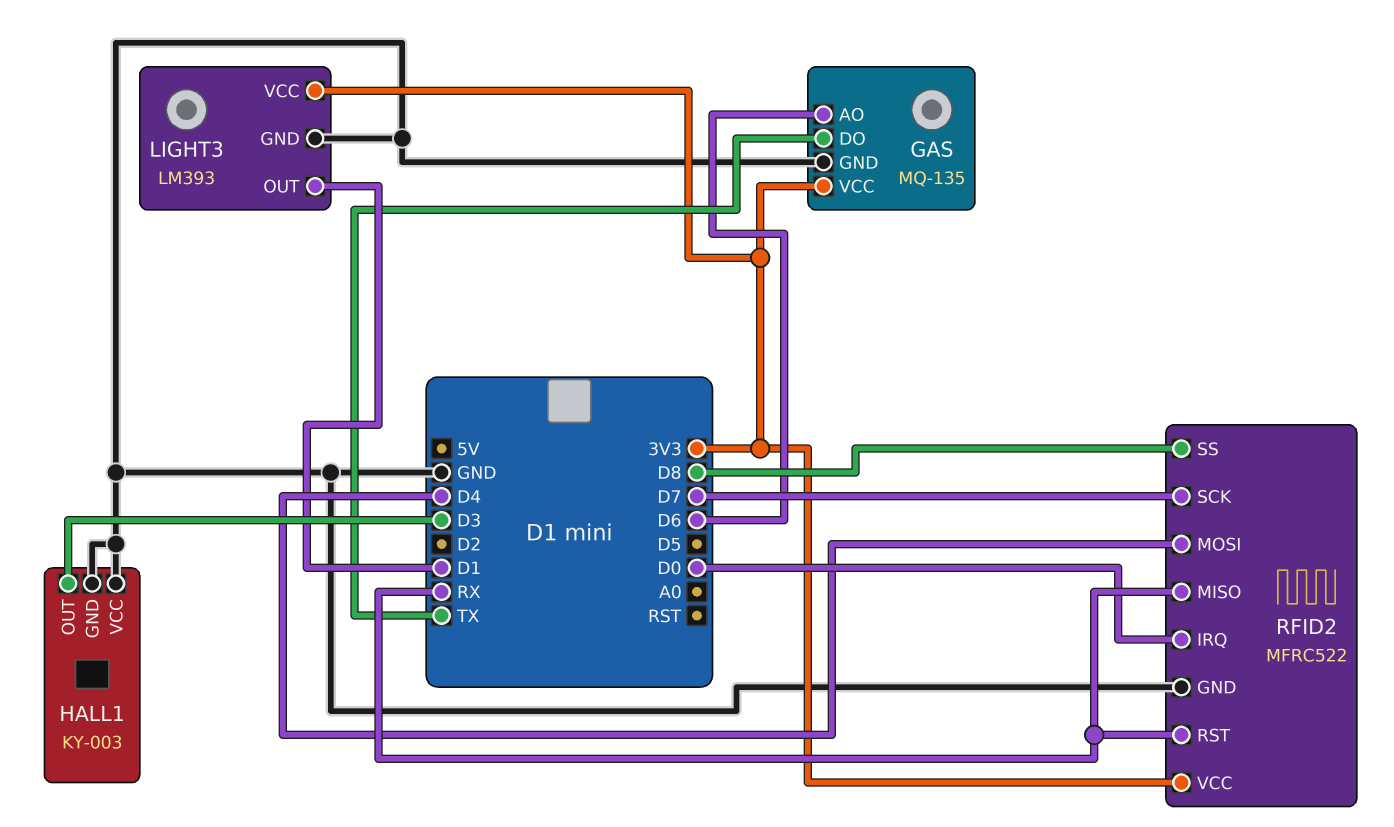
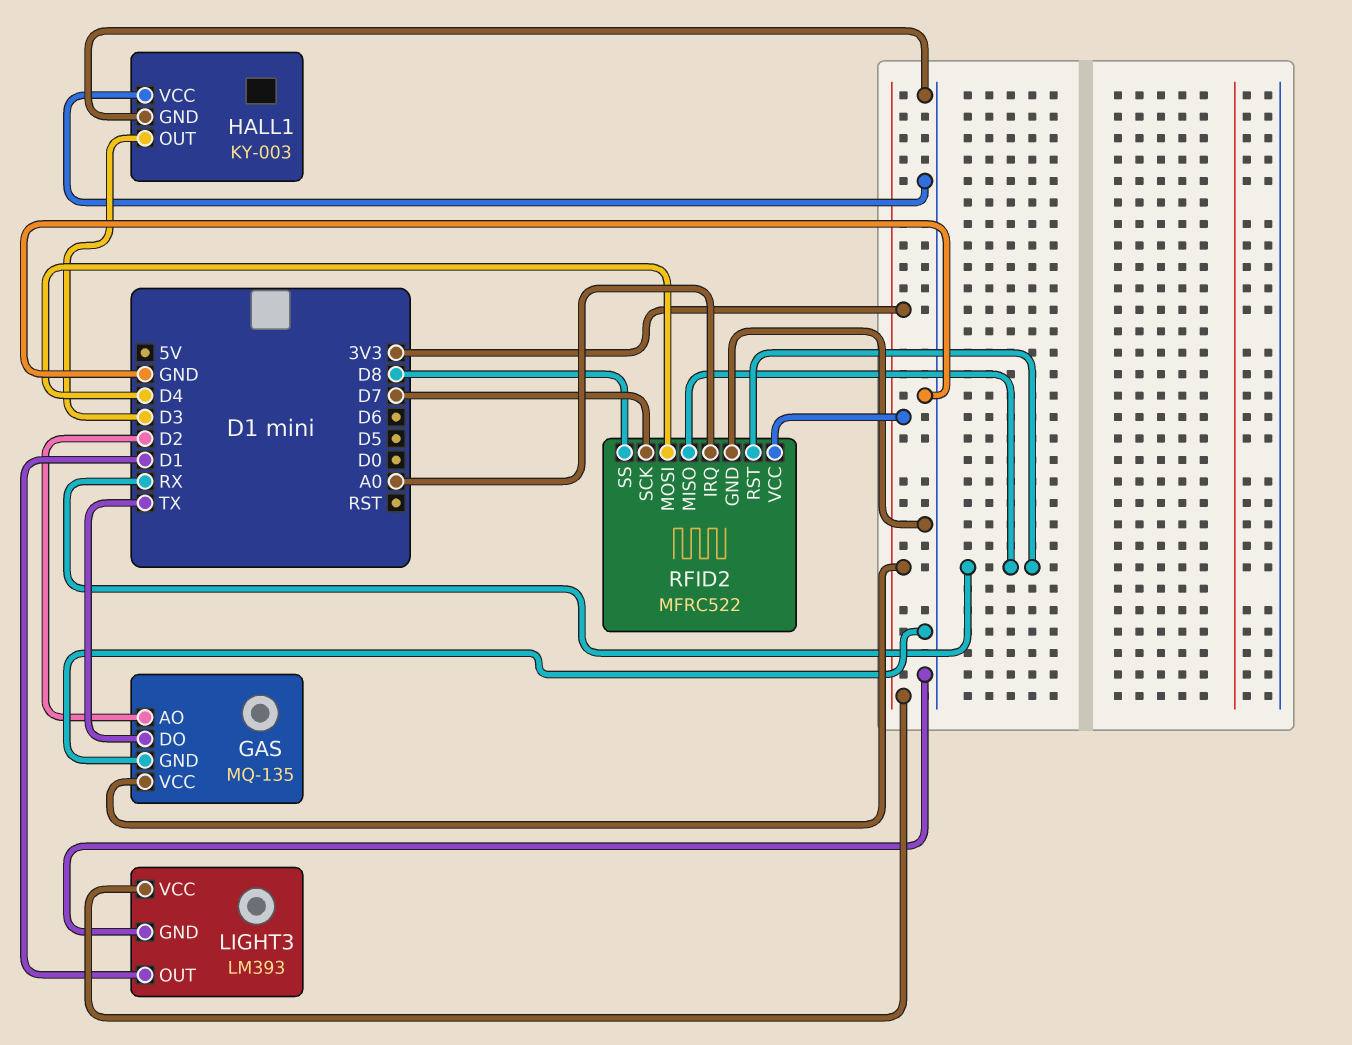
GAS pin AO: D6 -> D2
RFID2 pin IRQ: D0 -> A0

